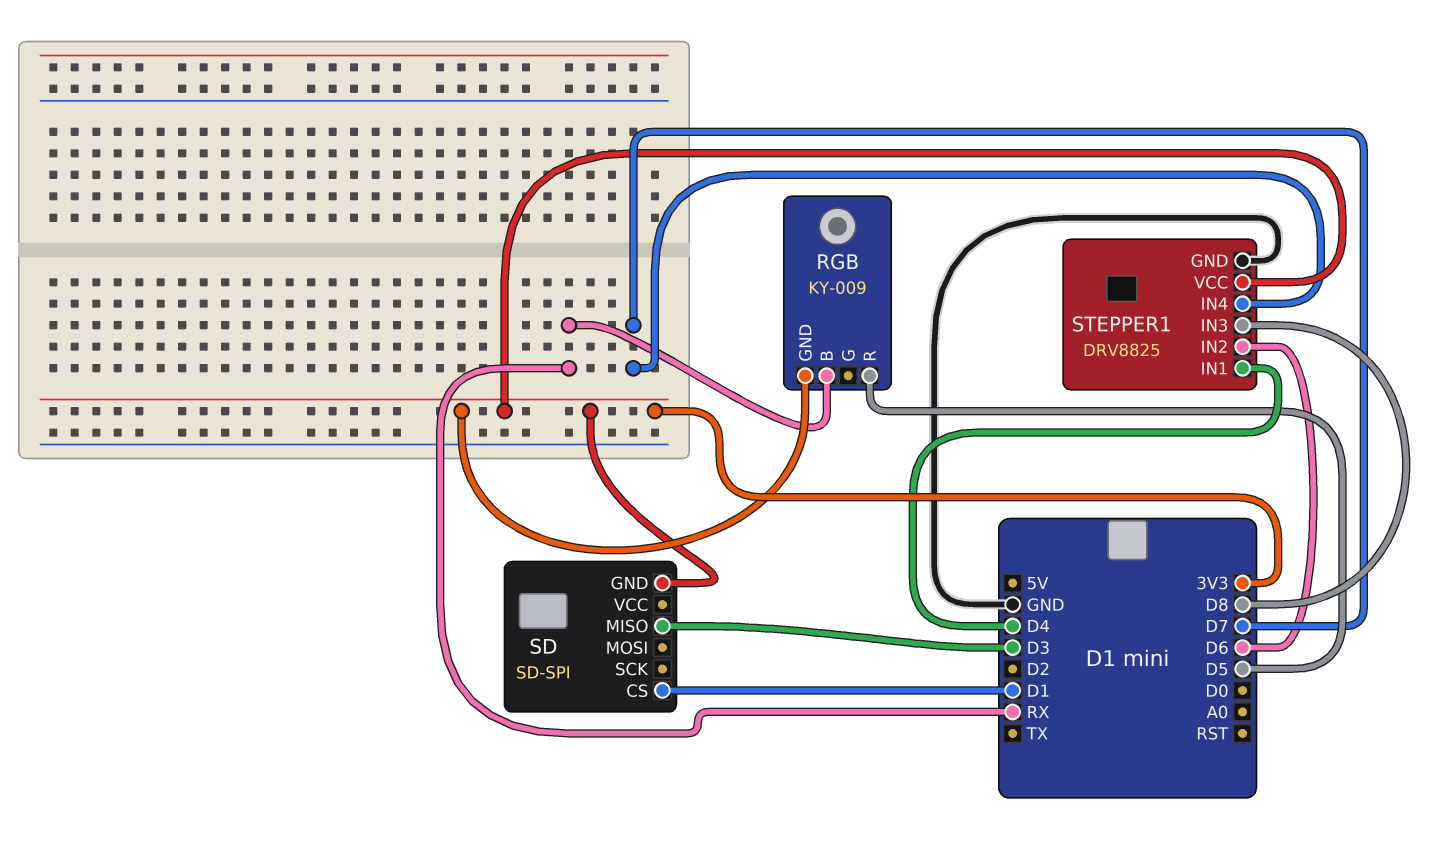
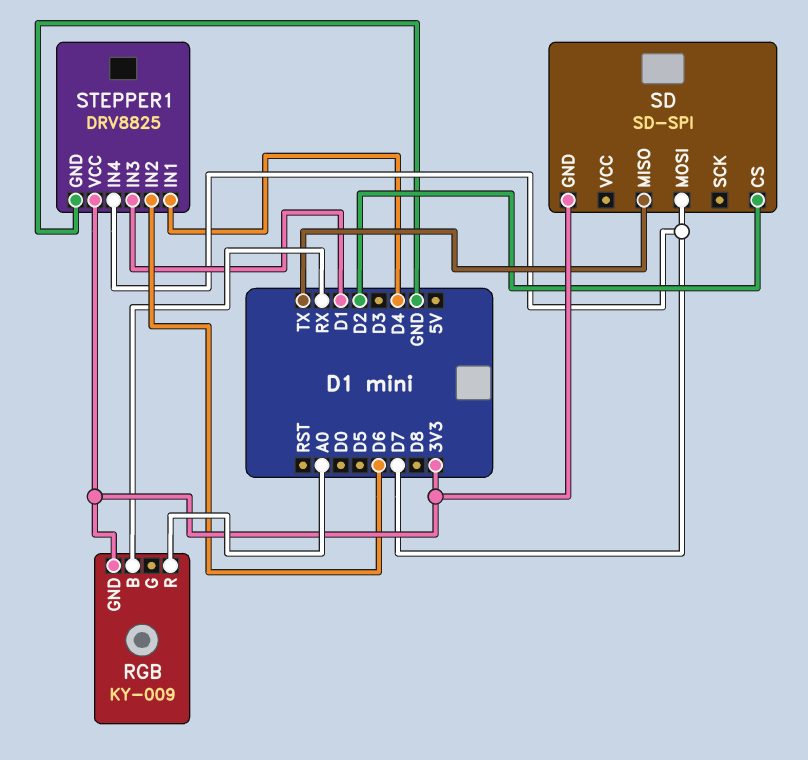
RGB pin R: D5 -> A0
SD pin CS: D1 -> D2
SD pin MISO: D3 -> TX
SD pin MOSI: none -> D7
STEPPER1 pin IN3: D8 -> D1

